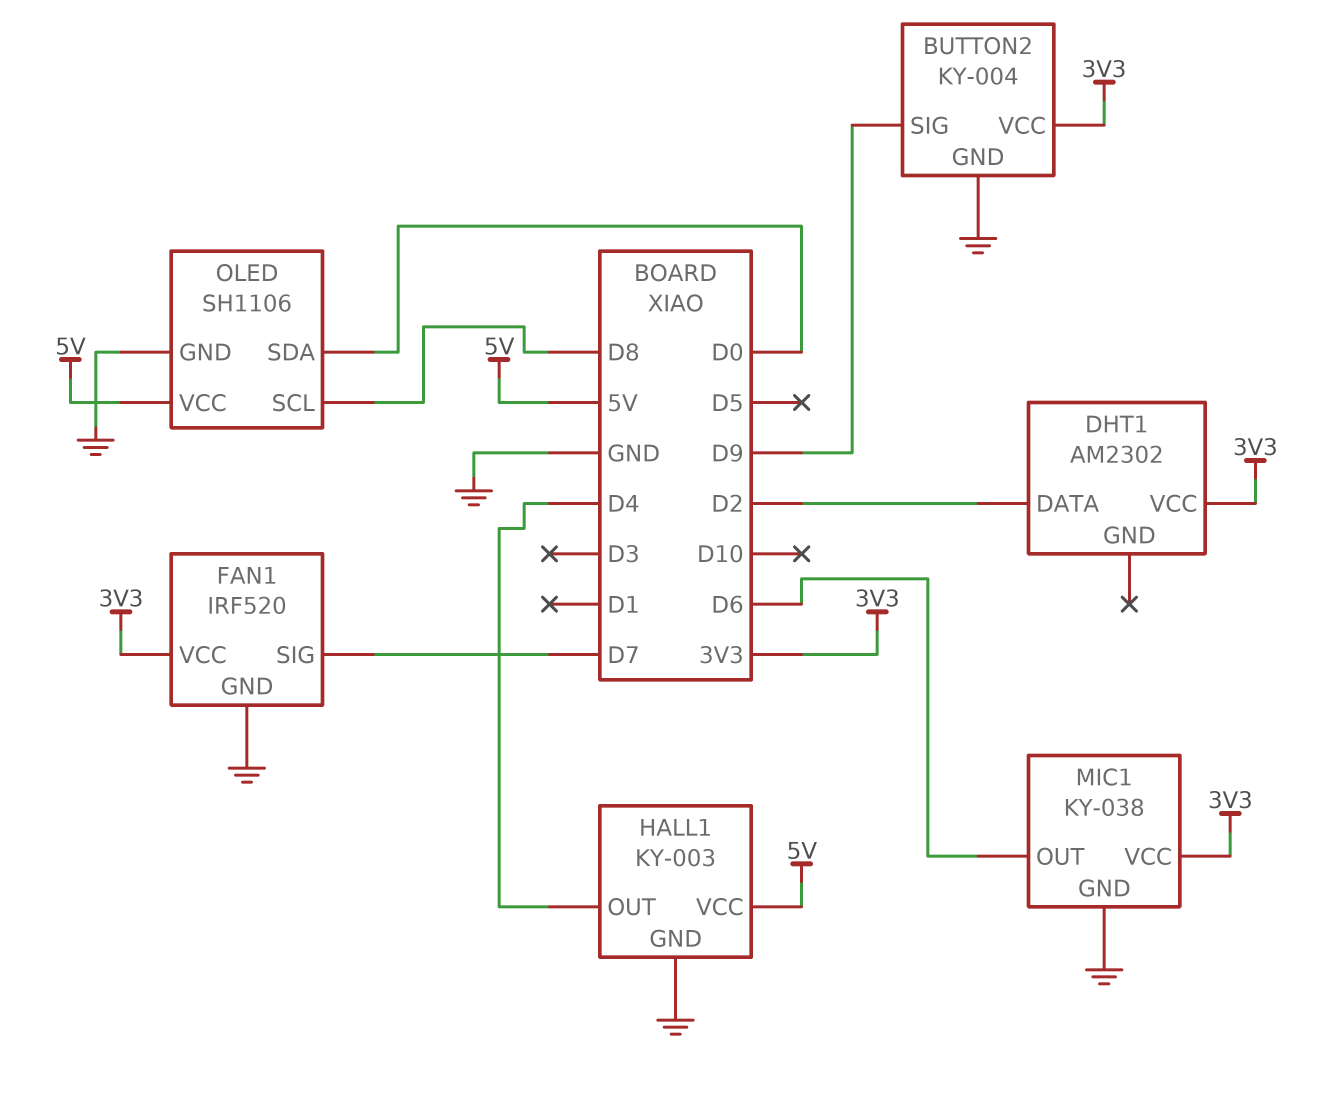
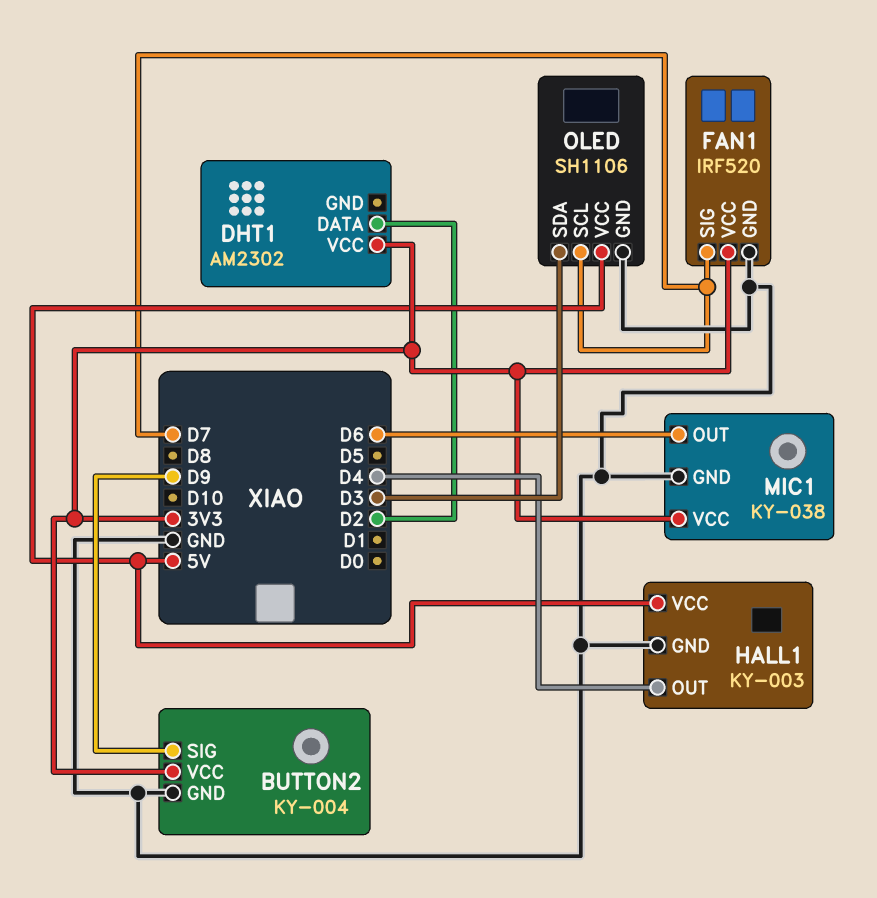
OLED pin SCL: D8 -> D7
OLED pin SDA: D0 -> D3

